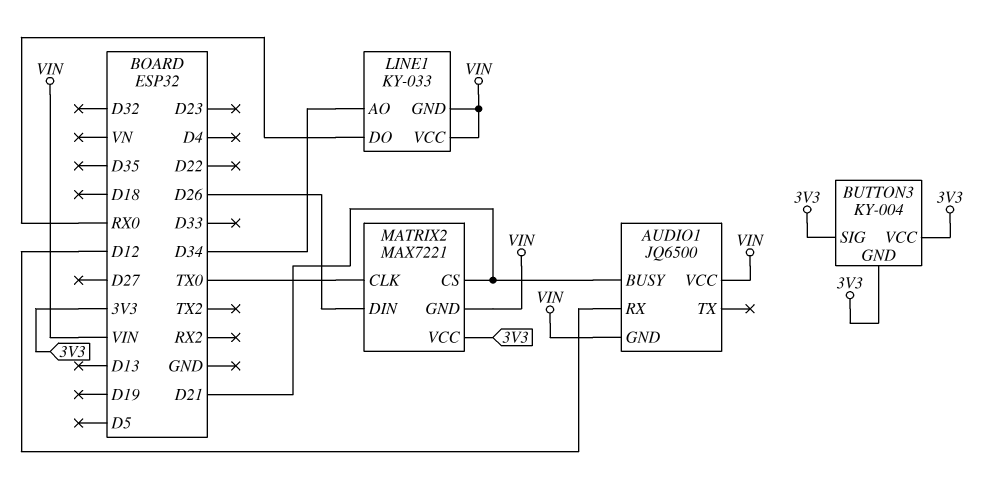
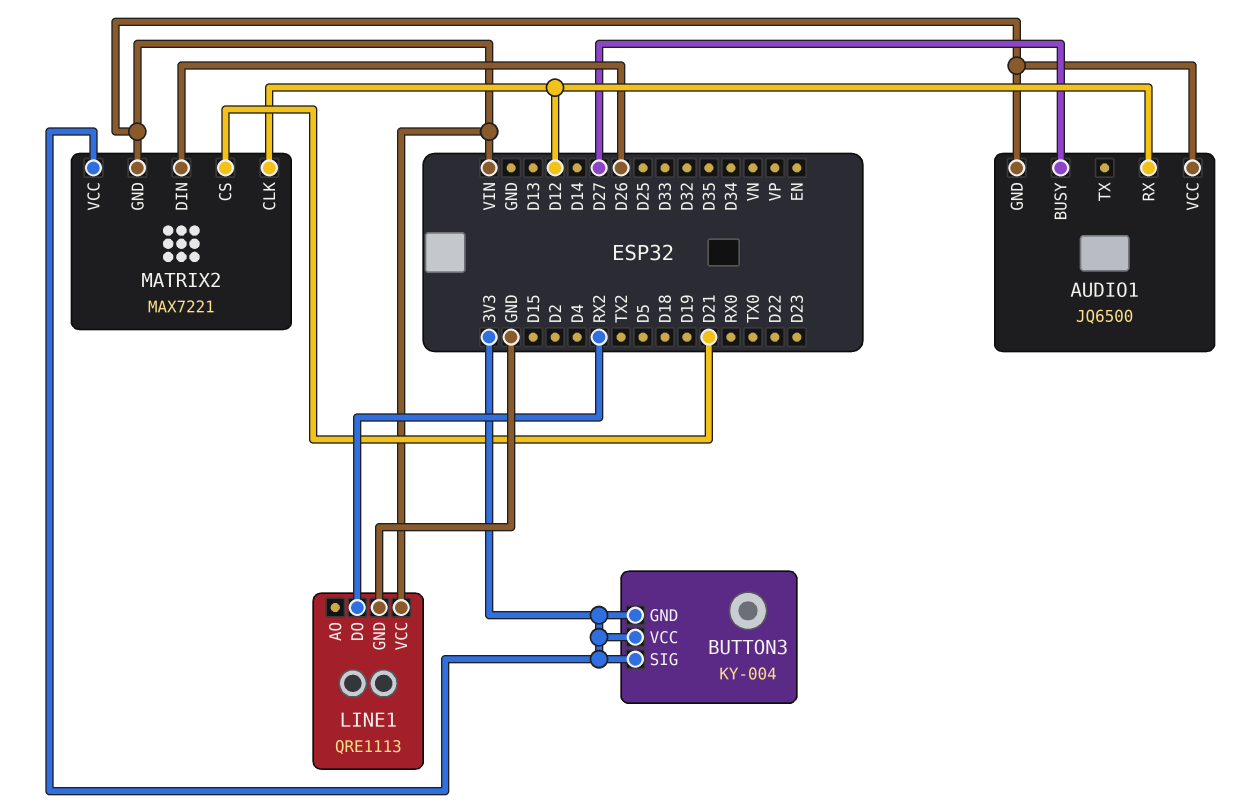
AUDIO1 pin BUSY: D21 -> D27
LINE1: KY-033 -> QRE1113
LINE1 pin AO: D34 -> none
LINE1 pin DO: RX0 -> RX2
LINE1 pin GND: VIN -> GND
MATRIX2 pin CLK: TX0 -> D12

